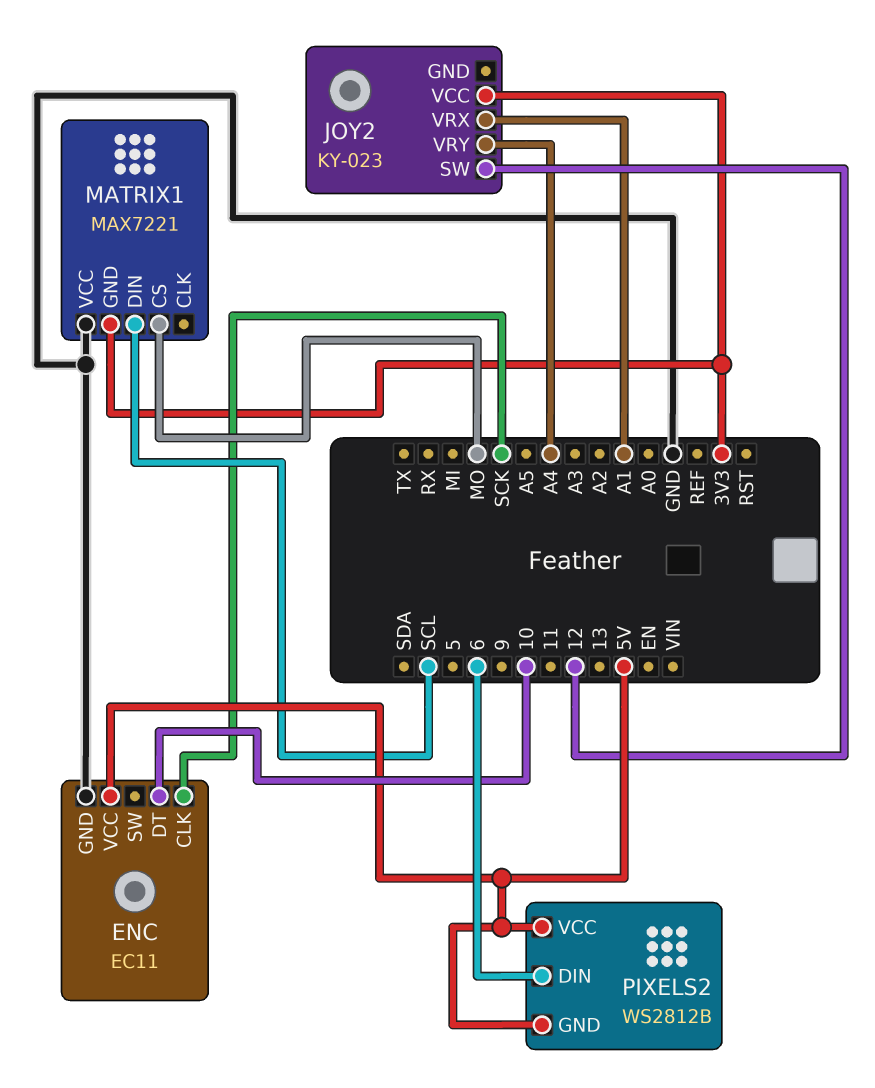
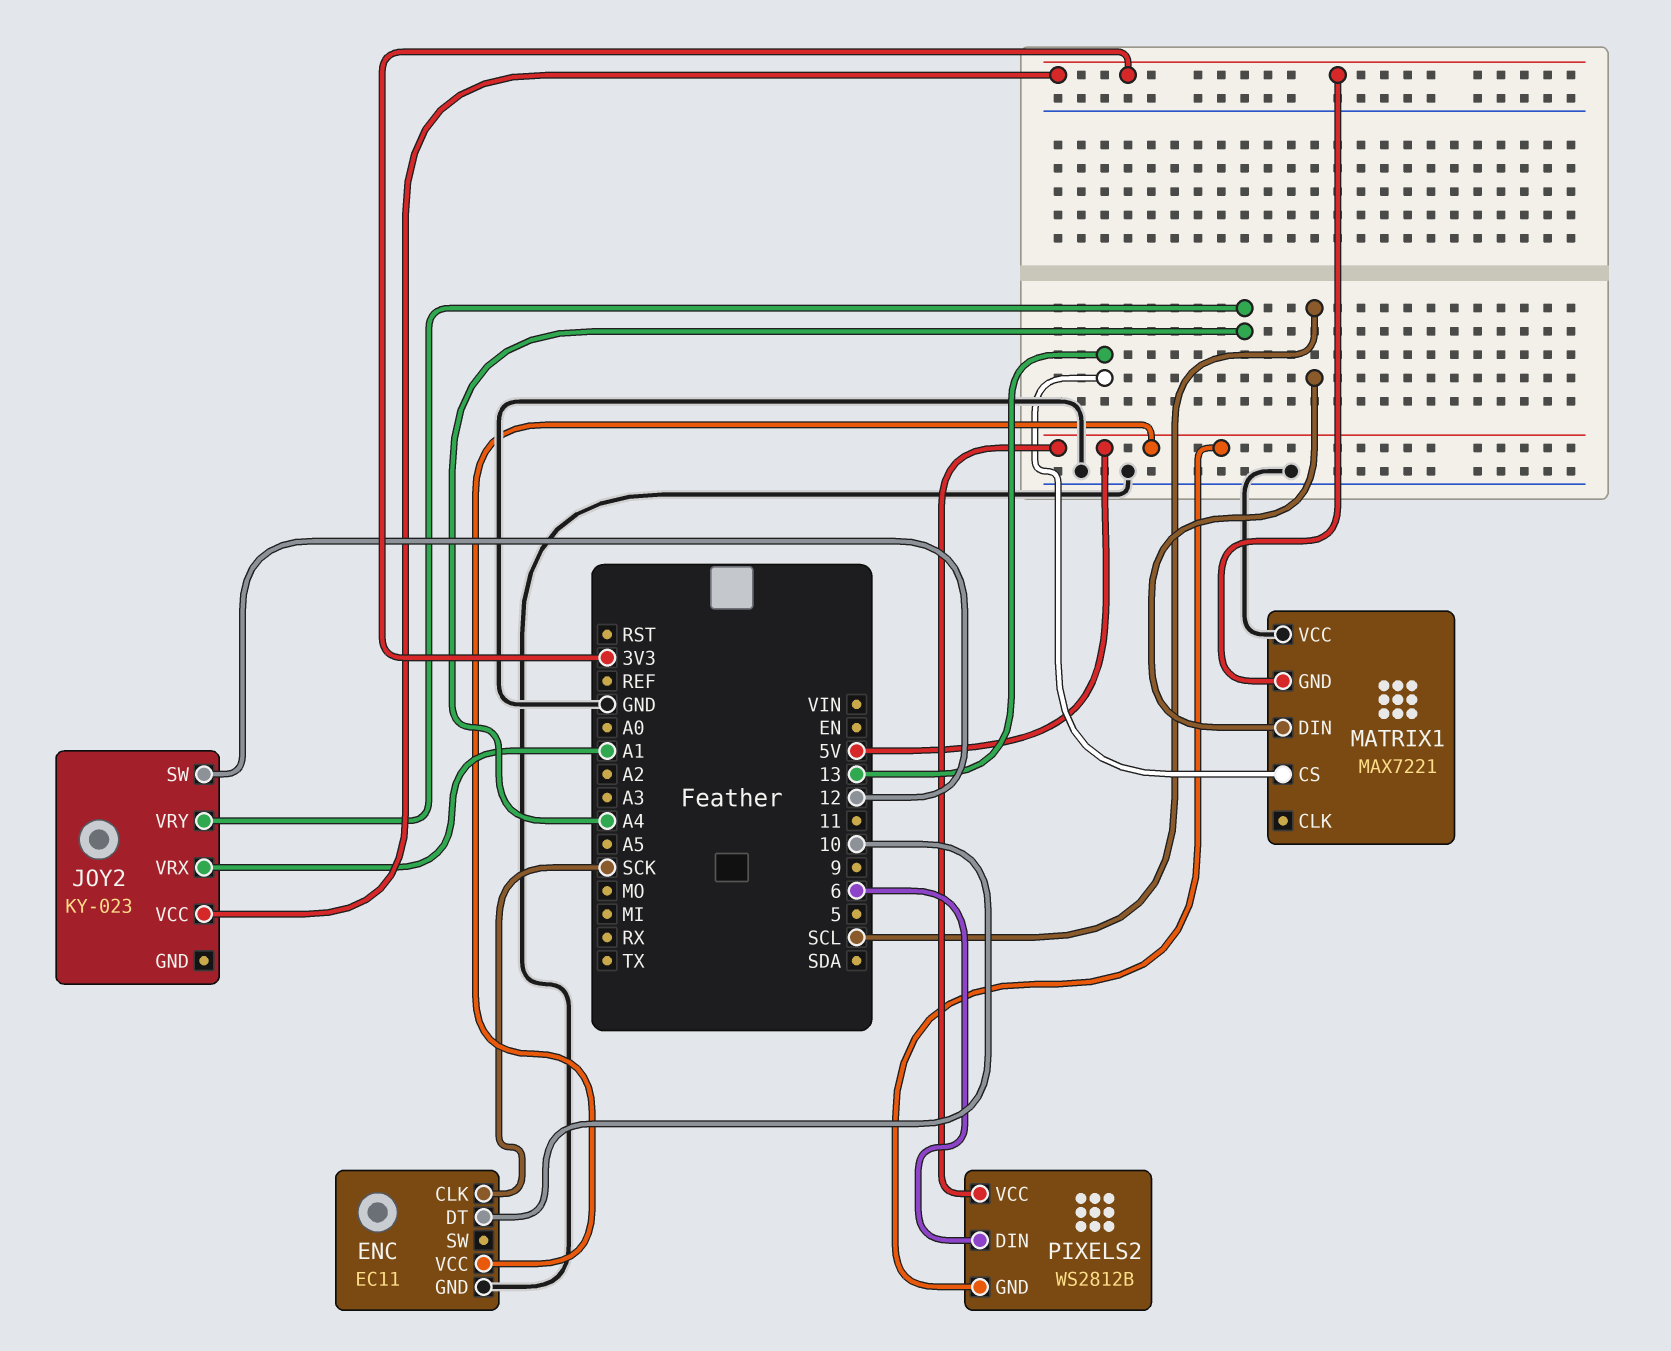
MATRIX1 pin CS: MO -> 13

